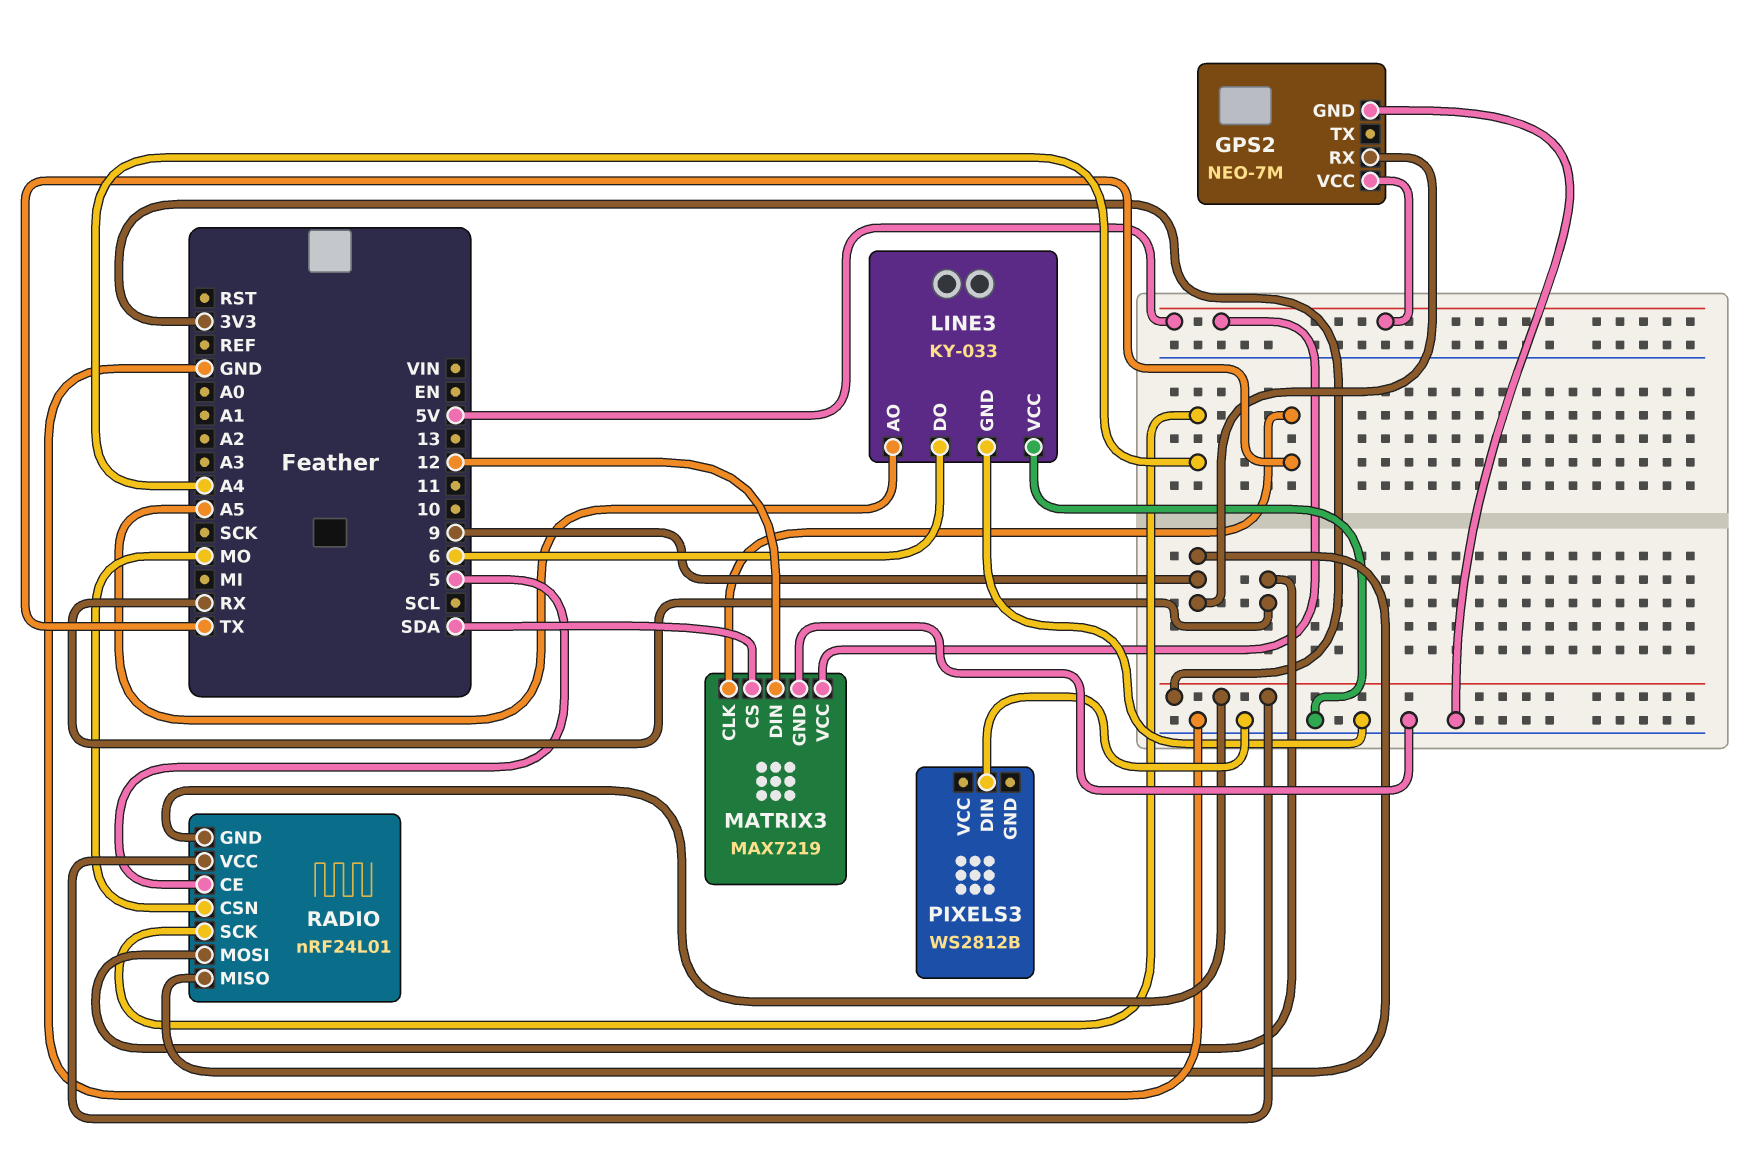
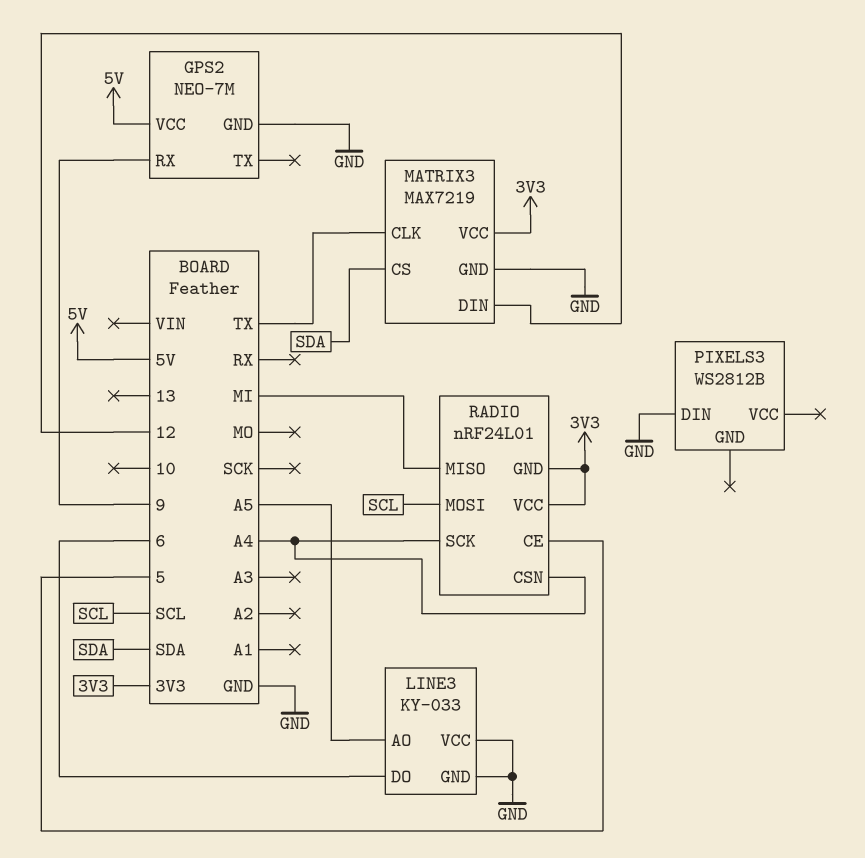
MATRIX3 pin VCC: 5V -> 3V3
RADIO pin CSN: MO -> A4
RADIO pin MISO: 9 -> MI
RADIO pin MOSI: RX -> SCL

